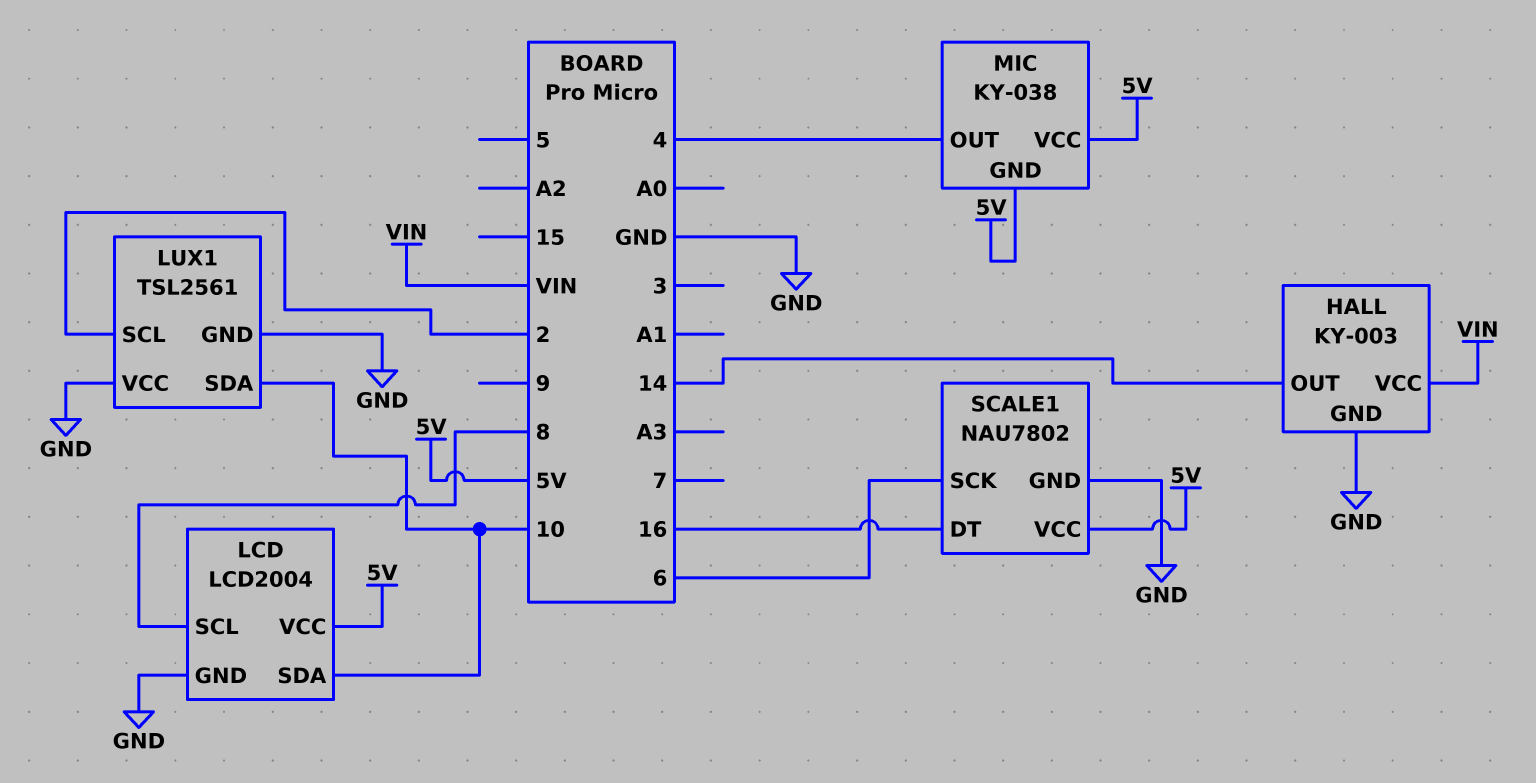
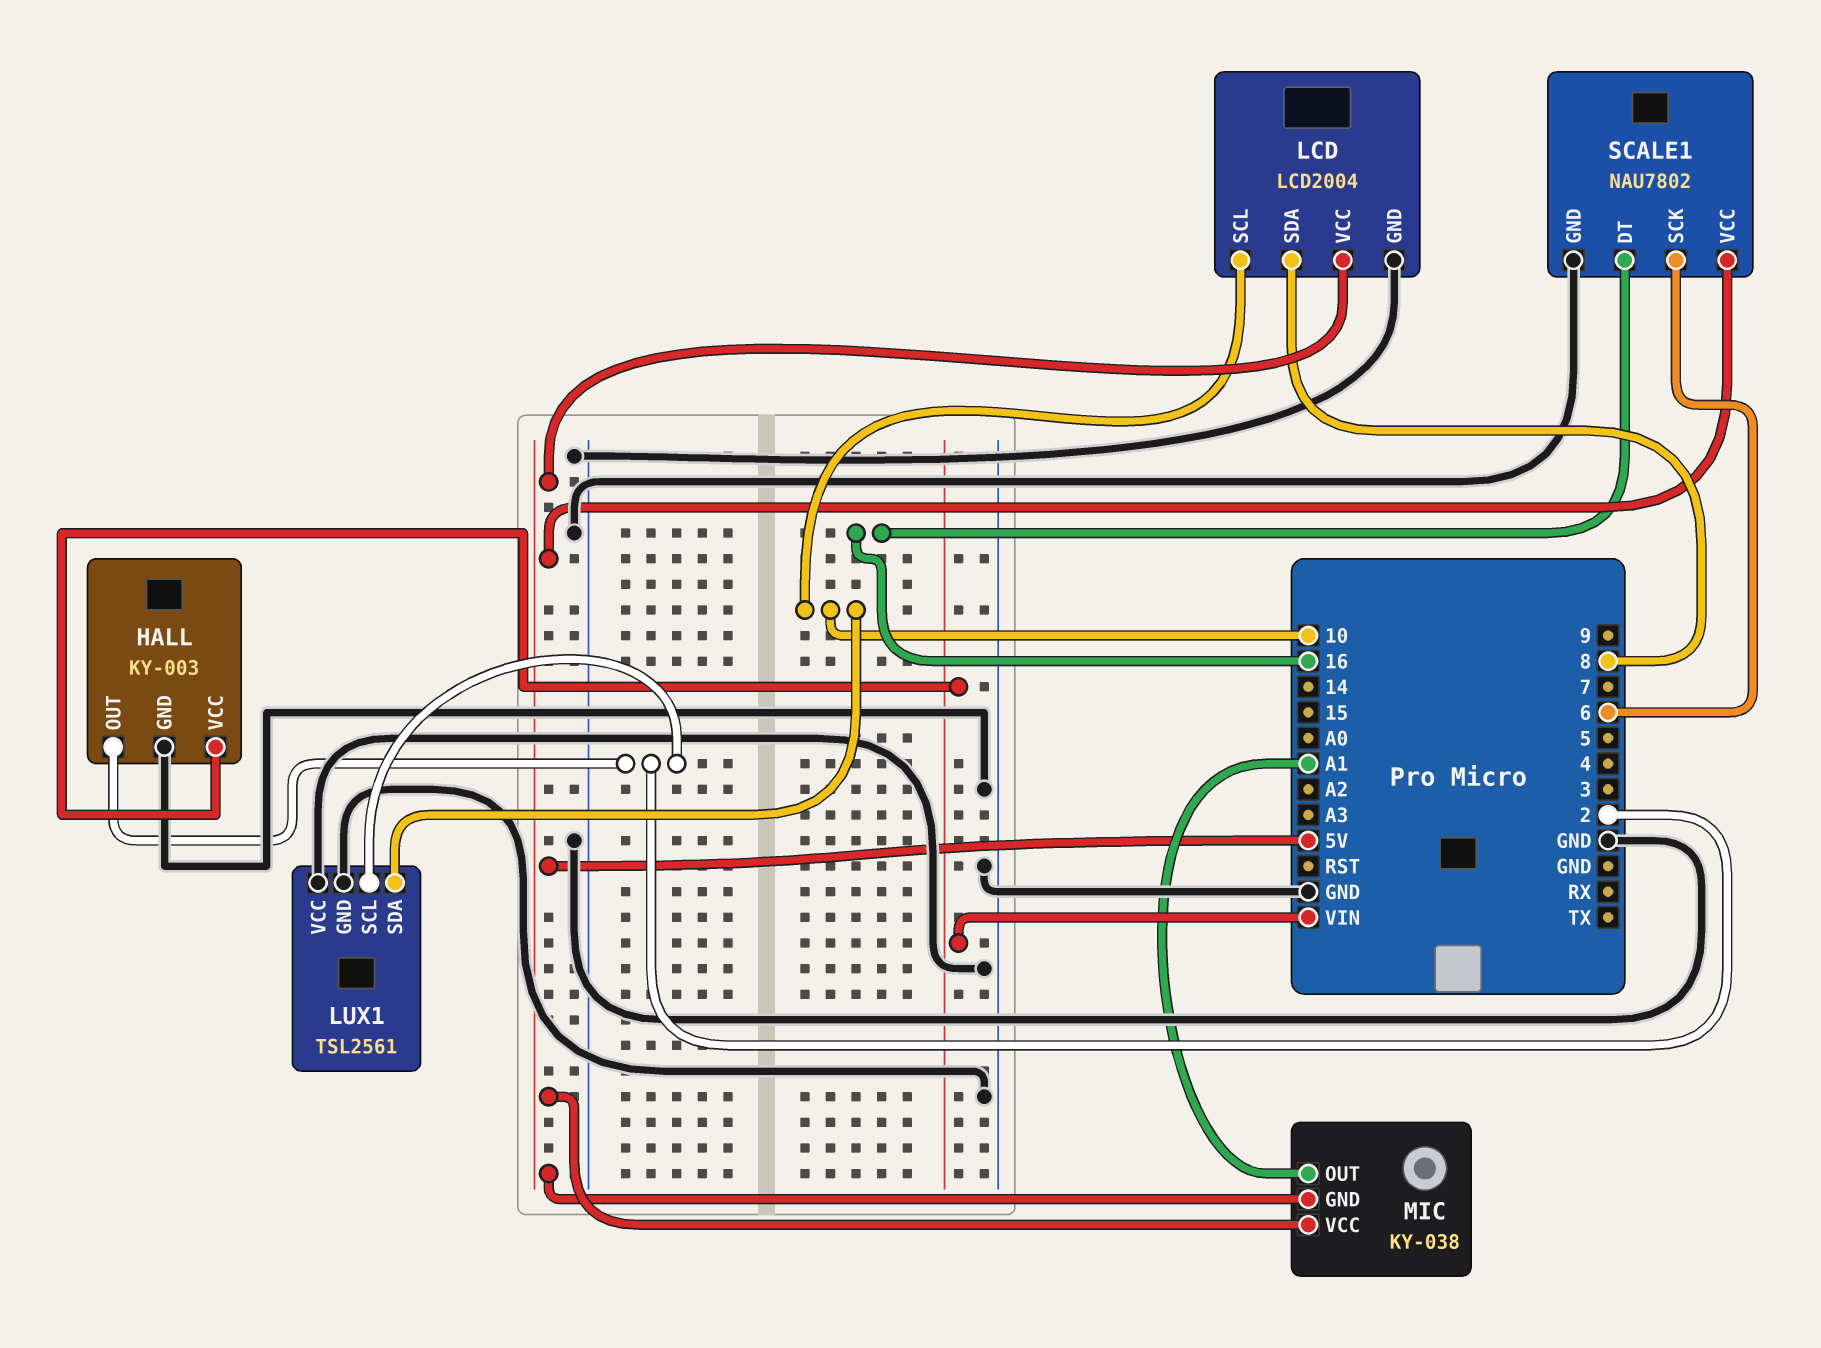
HALL pin OUT: 14 -> 2
LCD pin SCL: 8 -> 10
LCD pin SDA: 10 -> 8
MIC pin OUT: 4 -> A1

